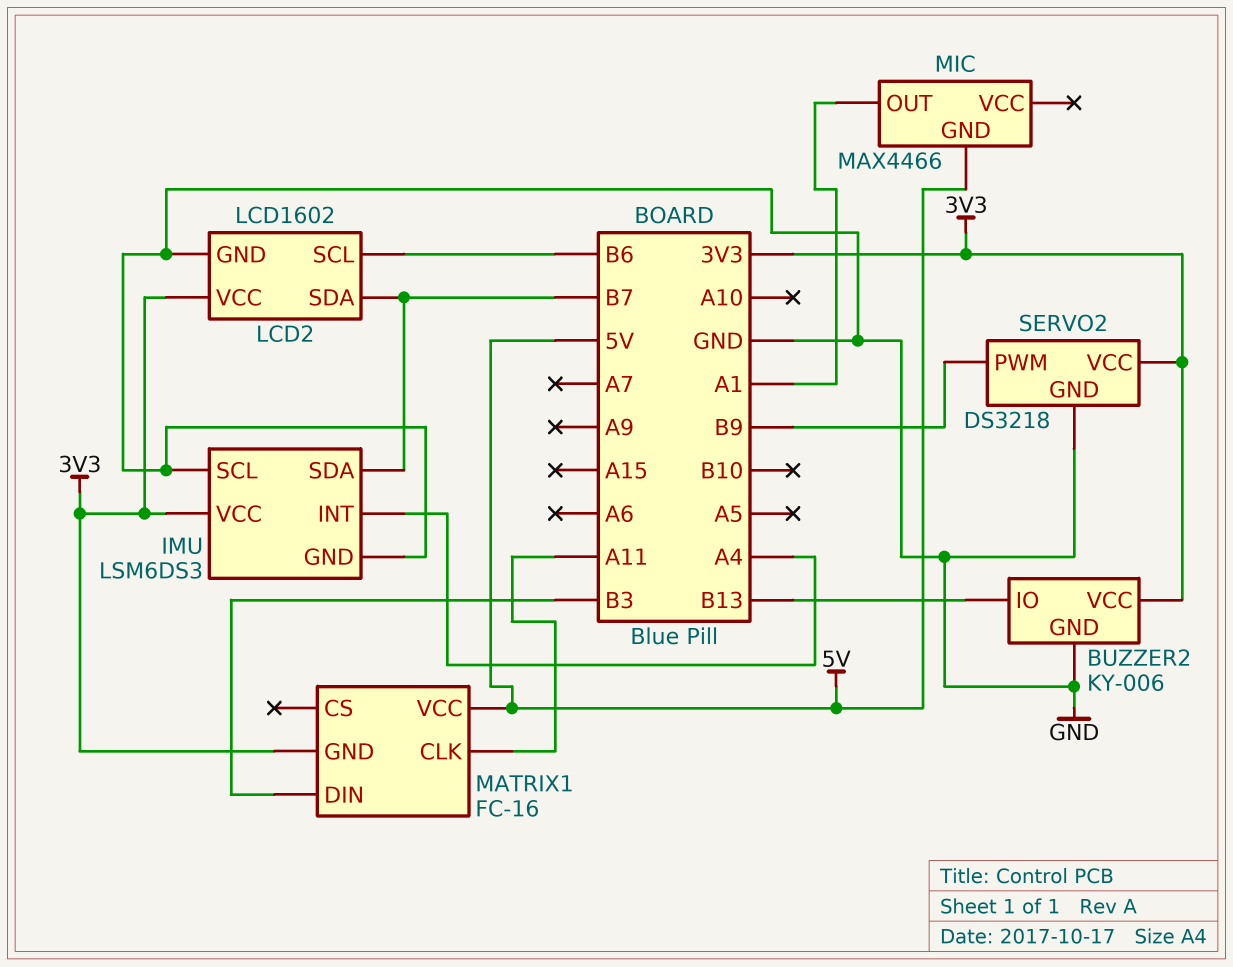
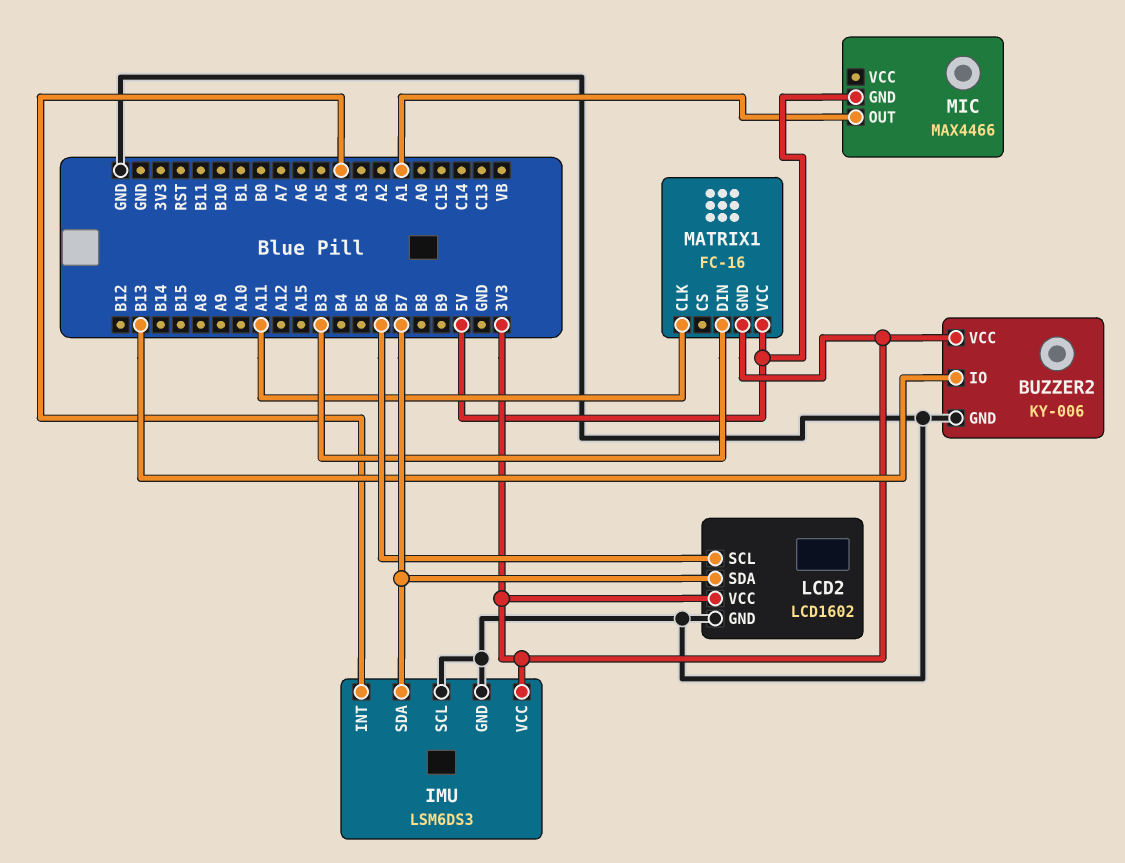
SERVO2: DS3218 -> none
SERVO2 pin GND: GND -> none
SERVO2 pin PWM: B9 -> none
SERVO2 pin VCC: 3V3 -> none

